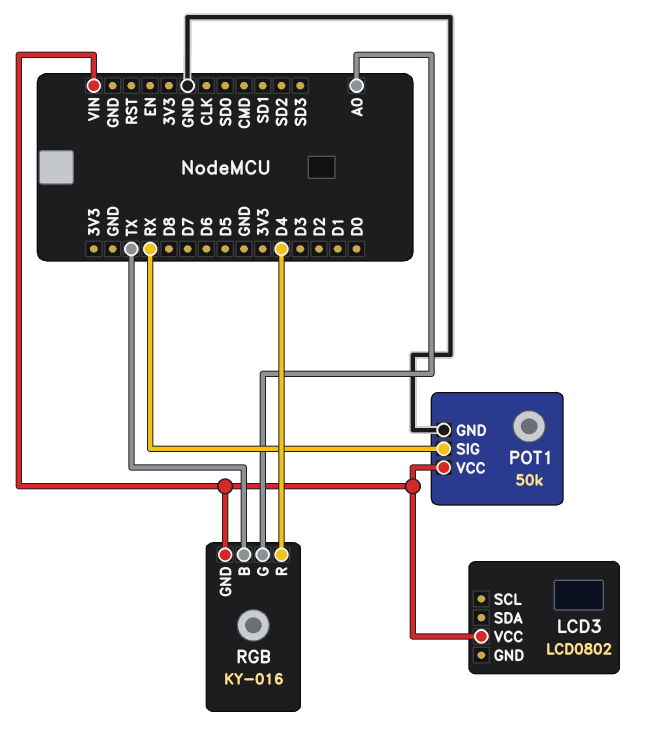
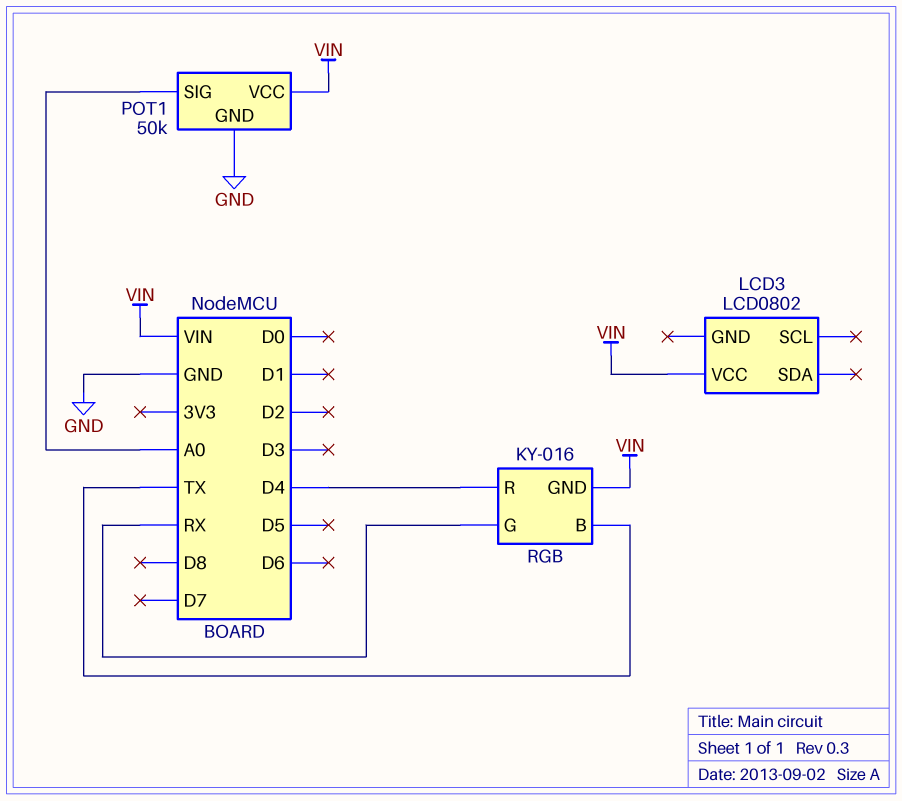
POT1 pin SIG: RX -> A0
RGB pin G: A0 -> RX

